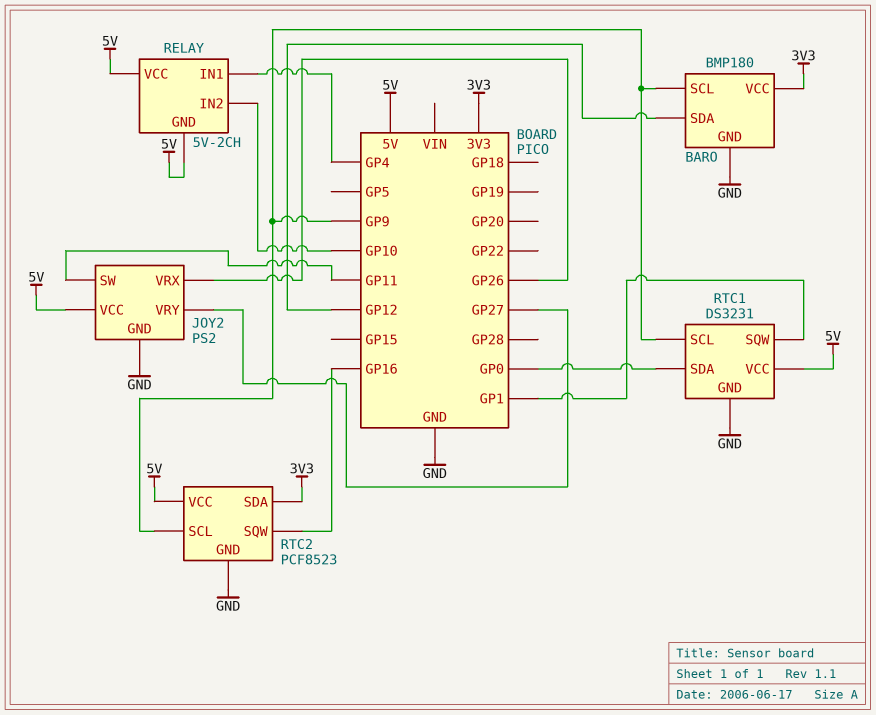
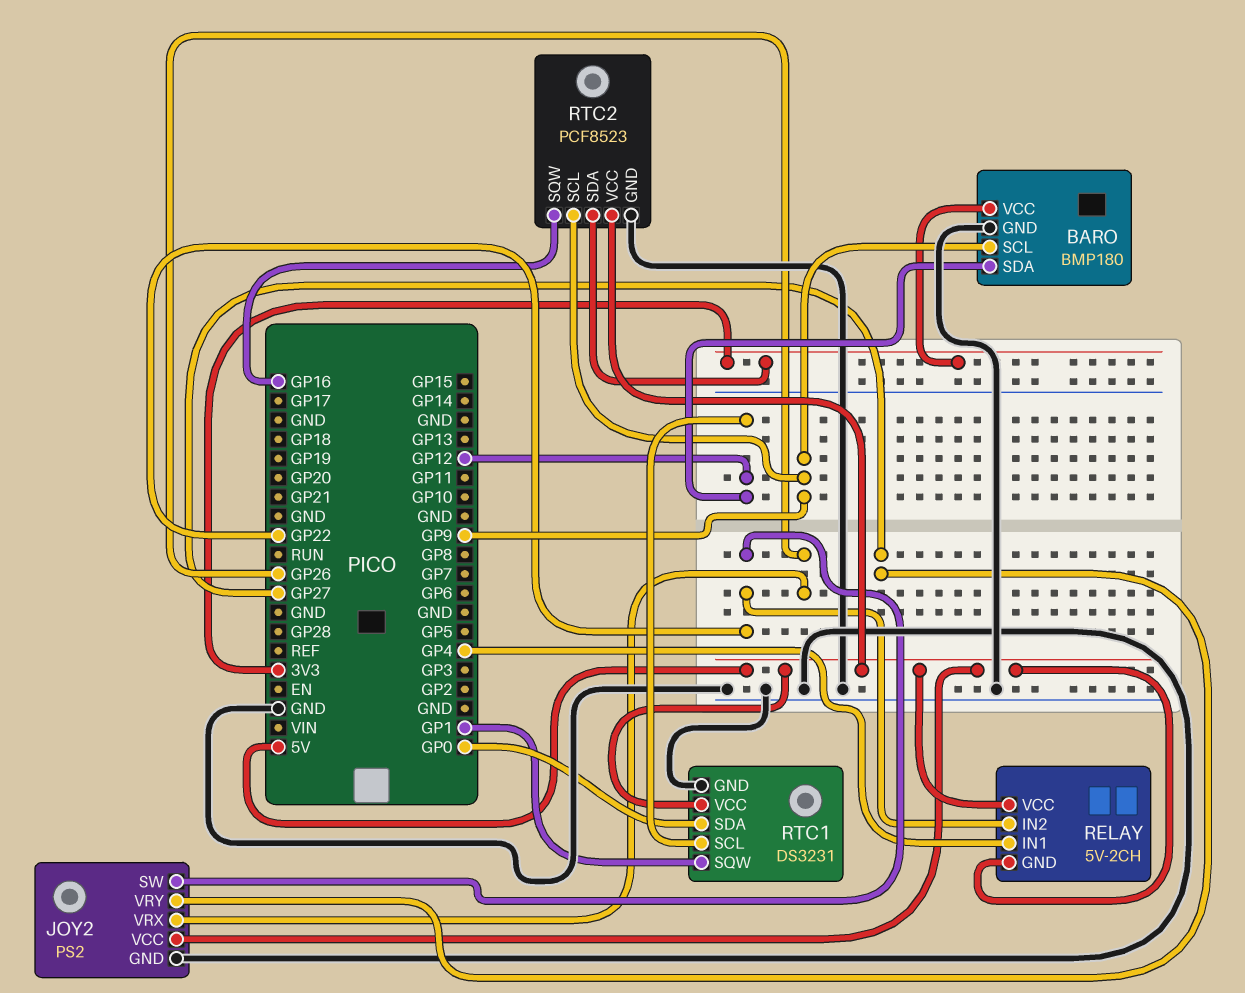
JOY2 pin SW: GP11 -> GP22
RELAY pin IN2: GP10 -> GP22
RTC1 pin SCL: GP9 -> GP12

